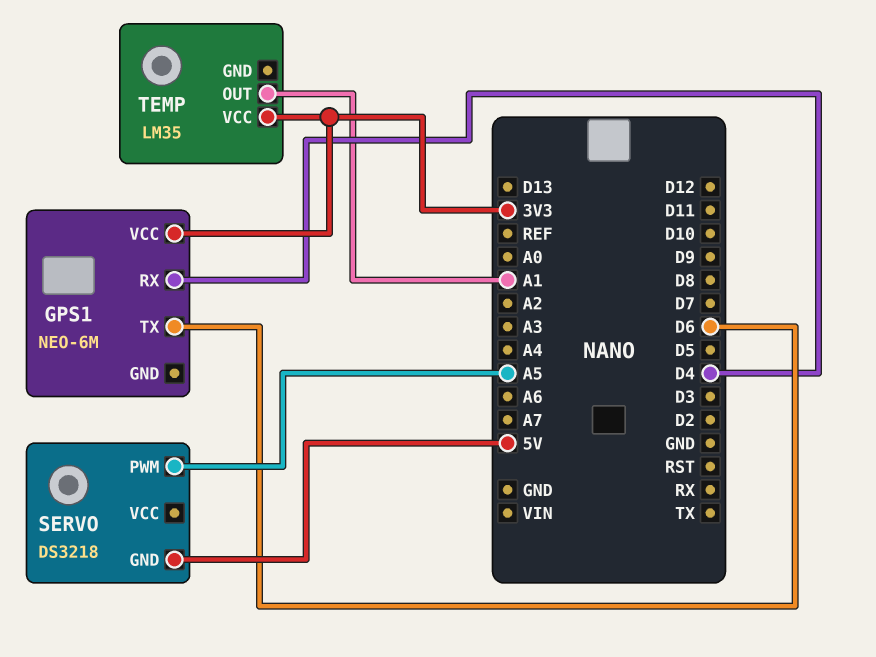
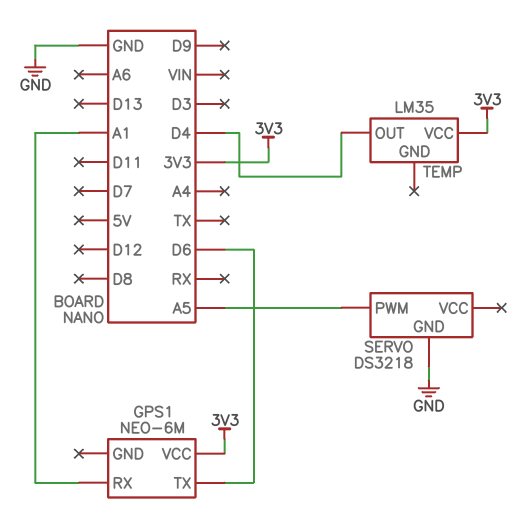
GPS1 pin RX: D4 -> A1
SERVO pin GND: 5V -> GND
TEMP pin OUT: A1 -> D4

